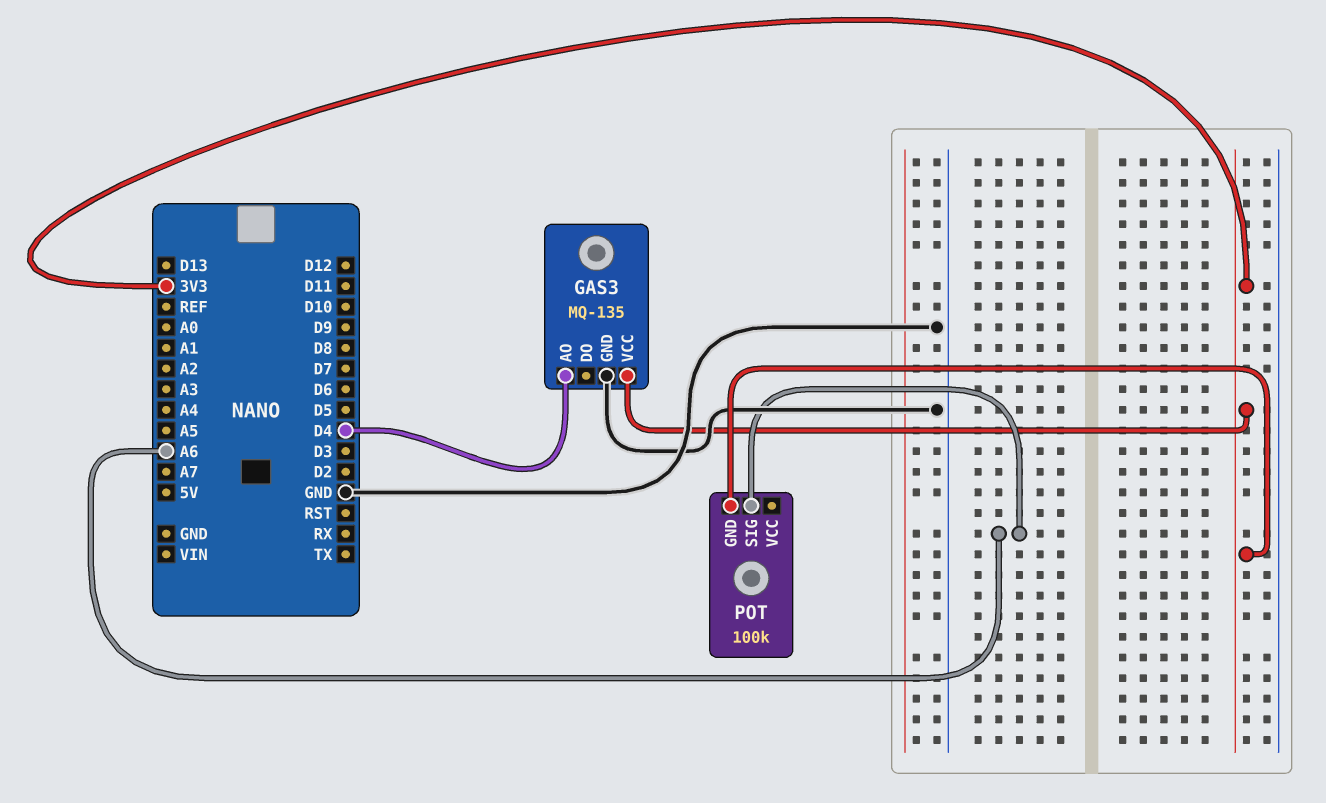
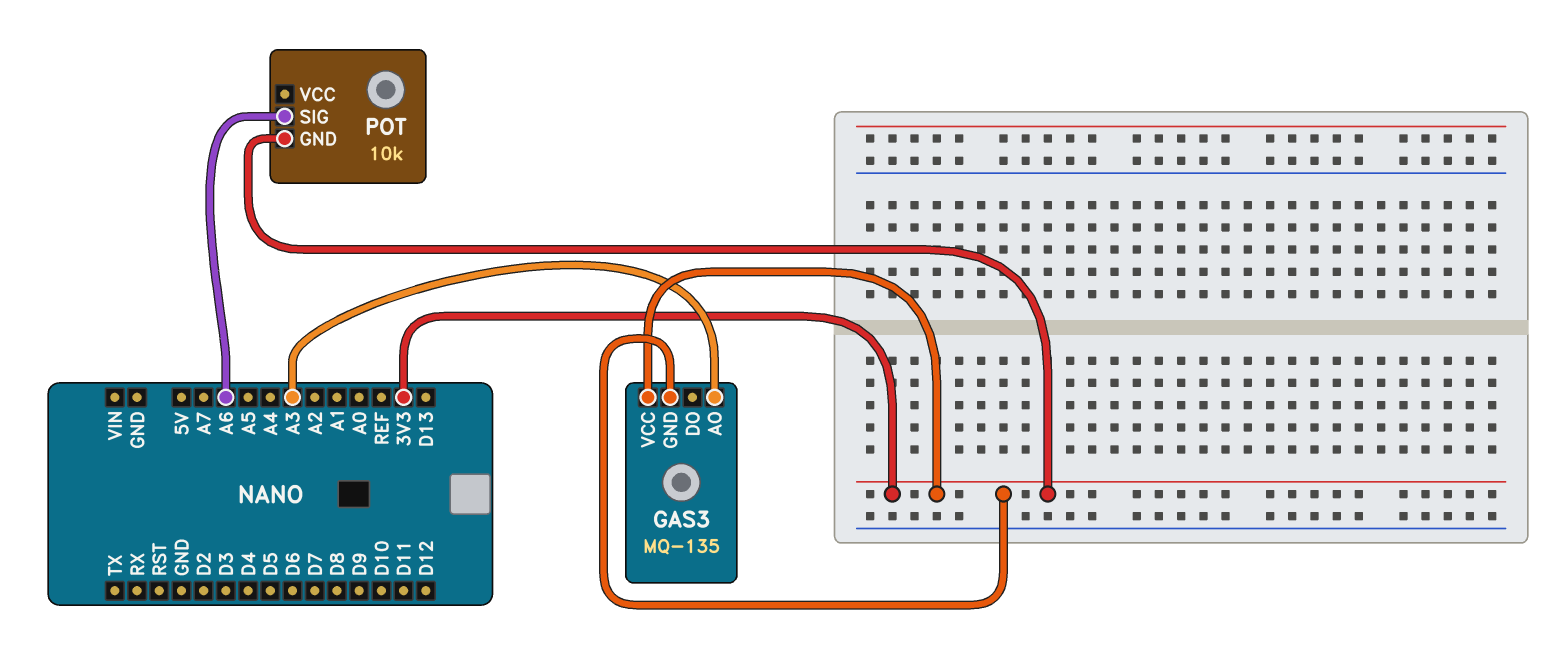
GAS3 pin AO: D4 -> A3
GAS3 pin GND: GND -> 3V3
POT: 100k -> 10k

